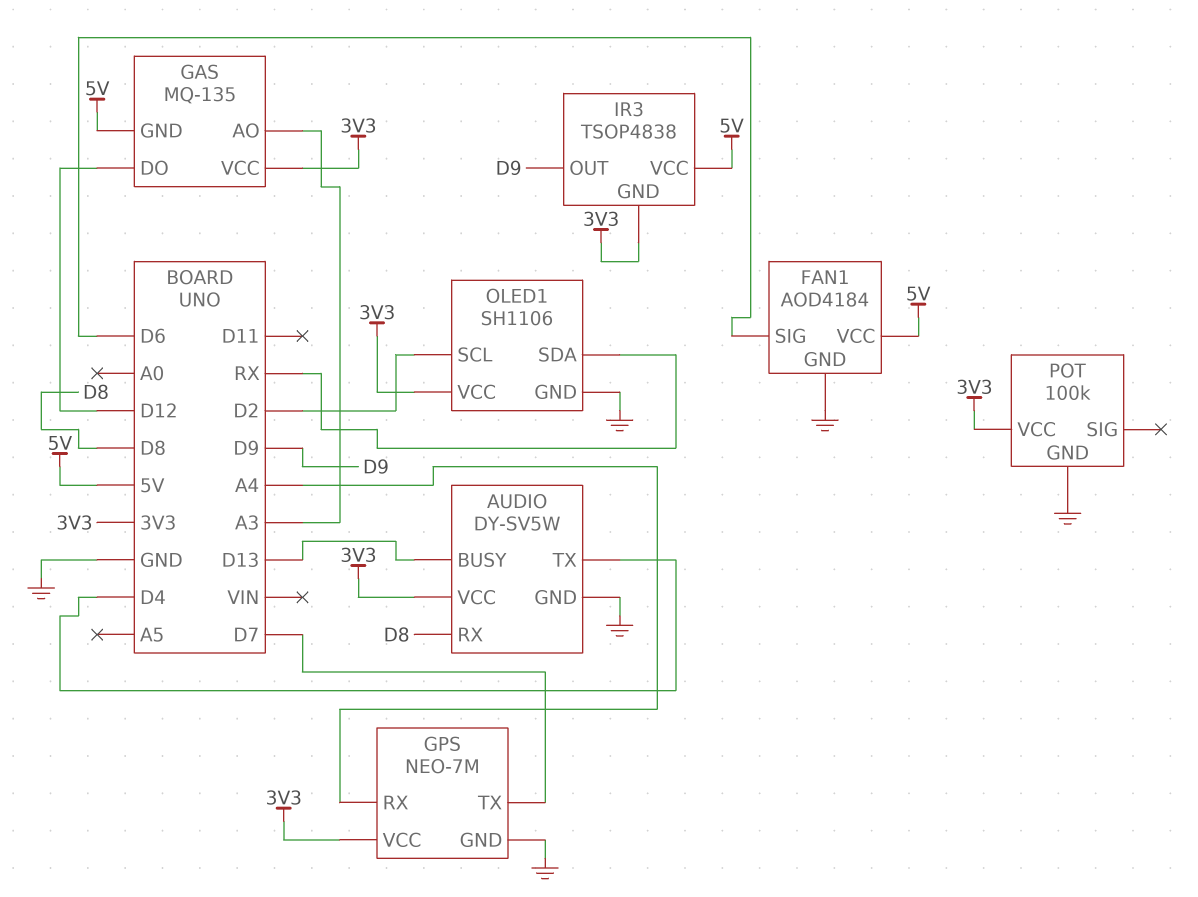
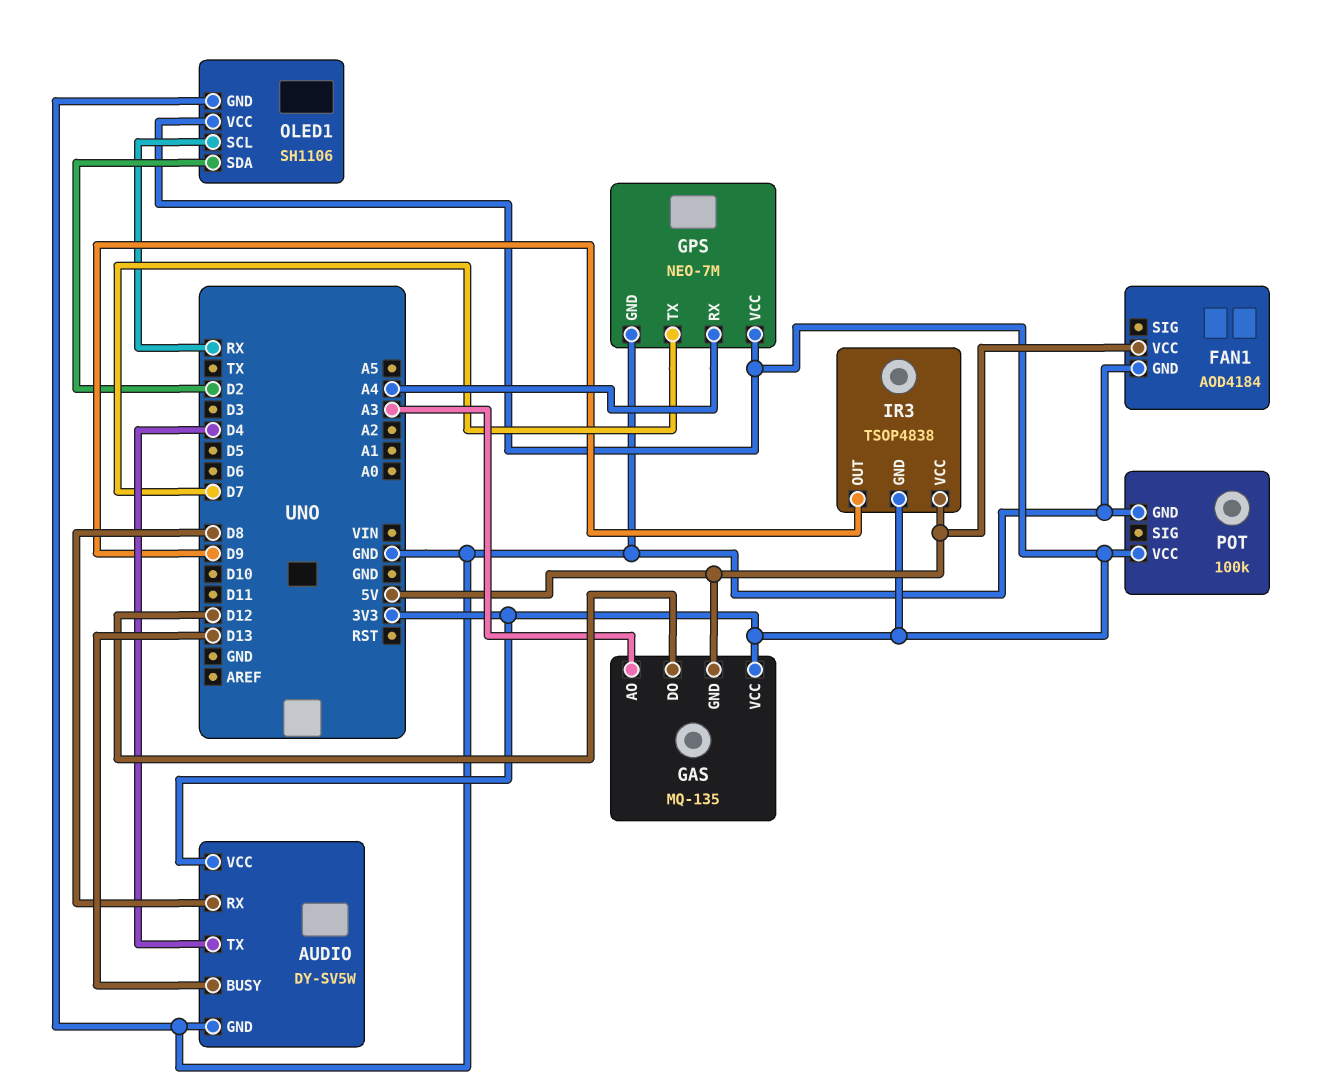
FAN1 pin SIG: D6 -> none
OLED1 pin SCL: D2 -> RX
OLED1 pin SDA: RX -> D2

